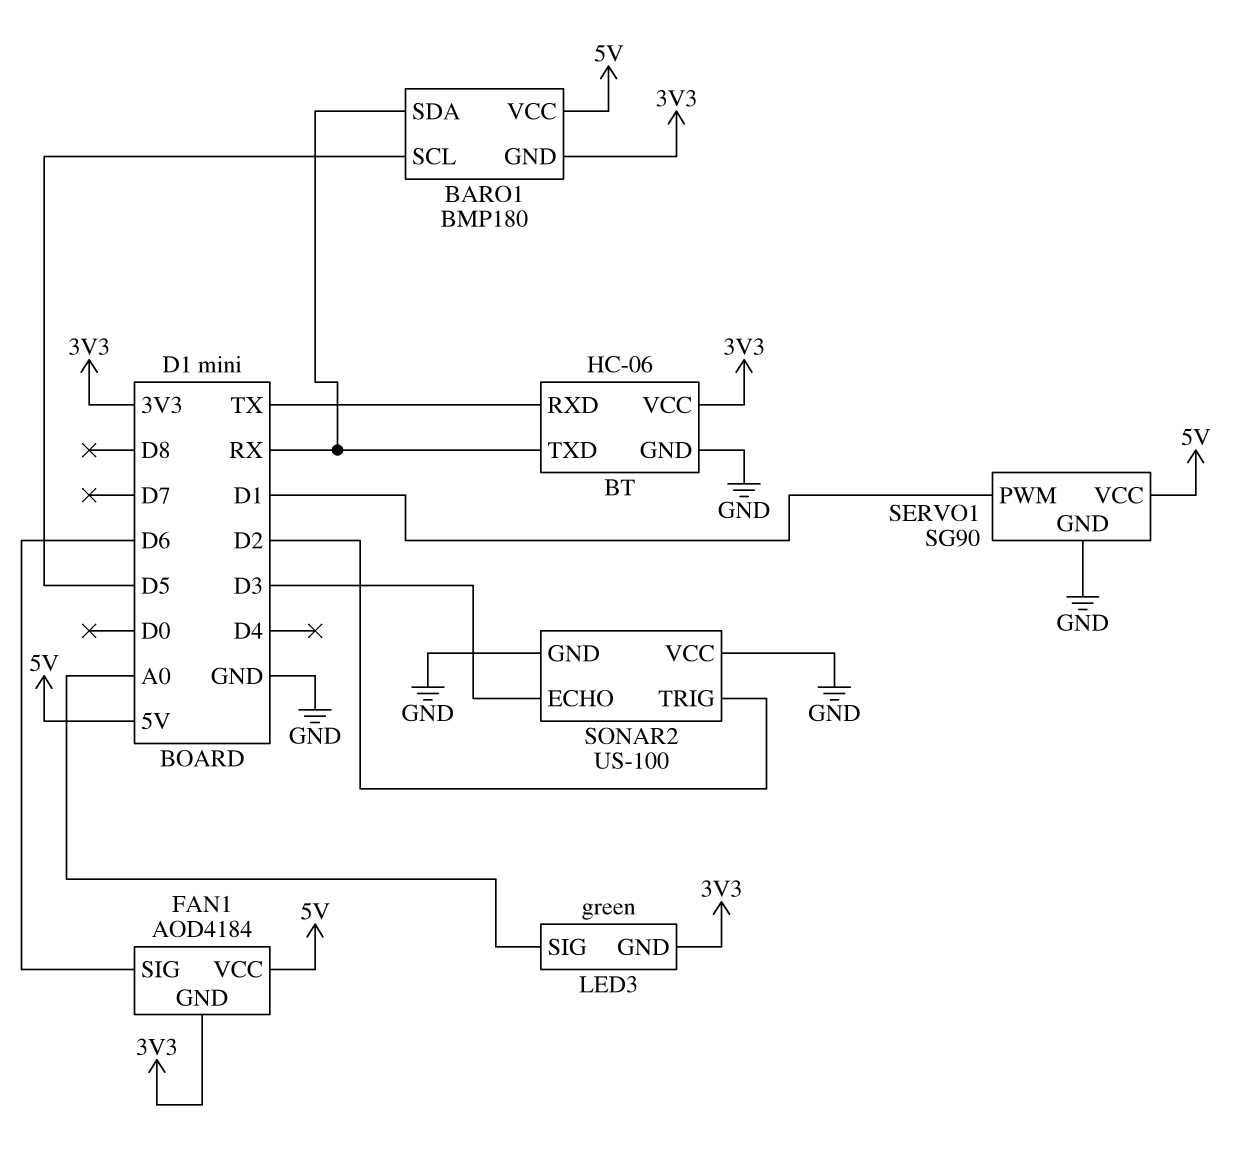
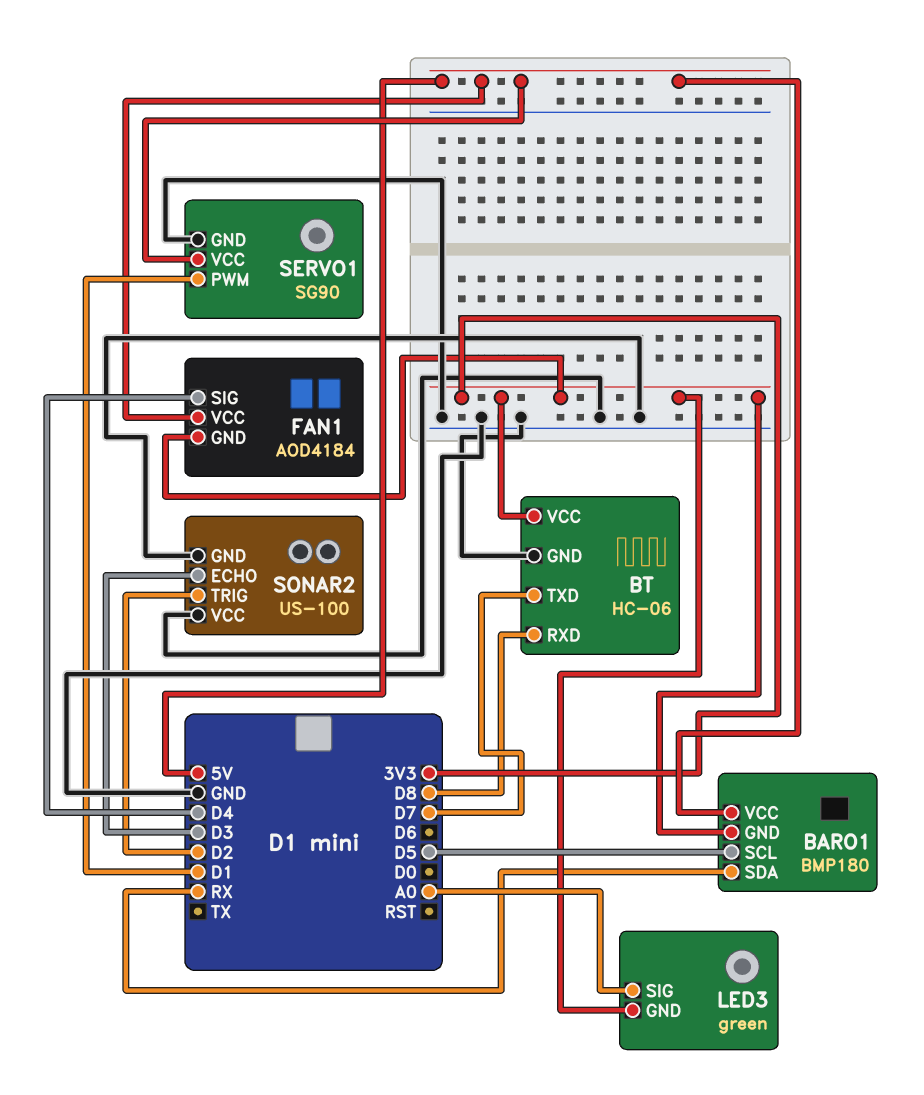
BT pin RXD: TX -> D8
BT pin TXD: RX -> D7
FAN1 pin SIG: D6 -> D4

